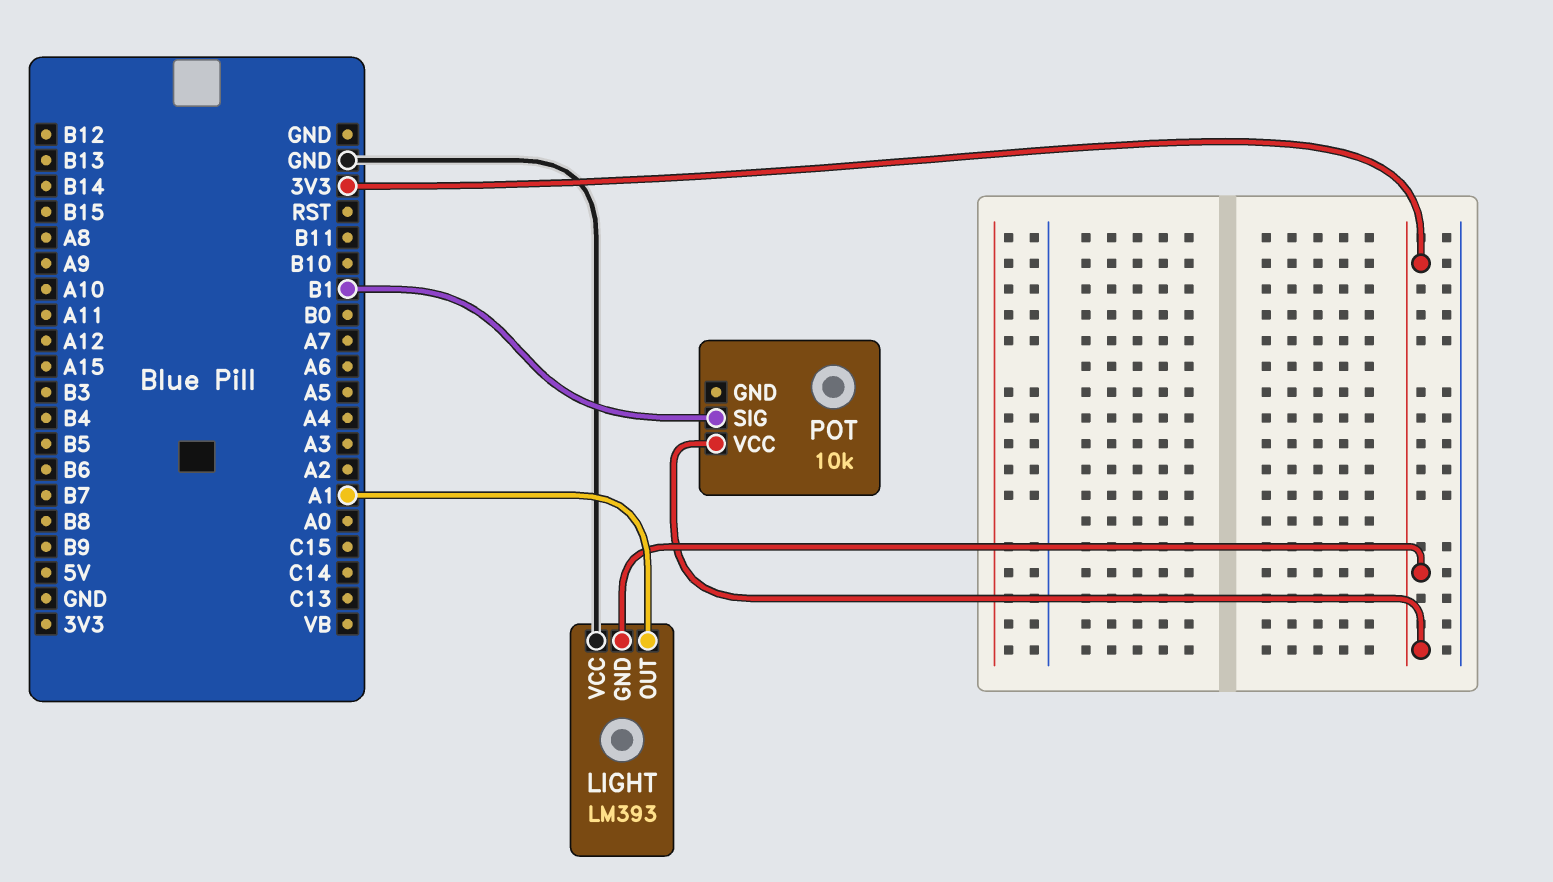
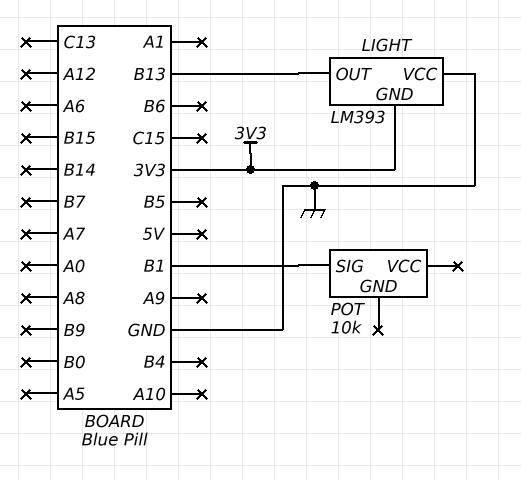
LIGHT pin OUT: A1 -> B13
POT pin VCC: 3V3 -> none

